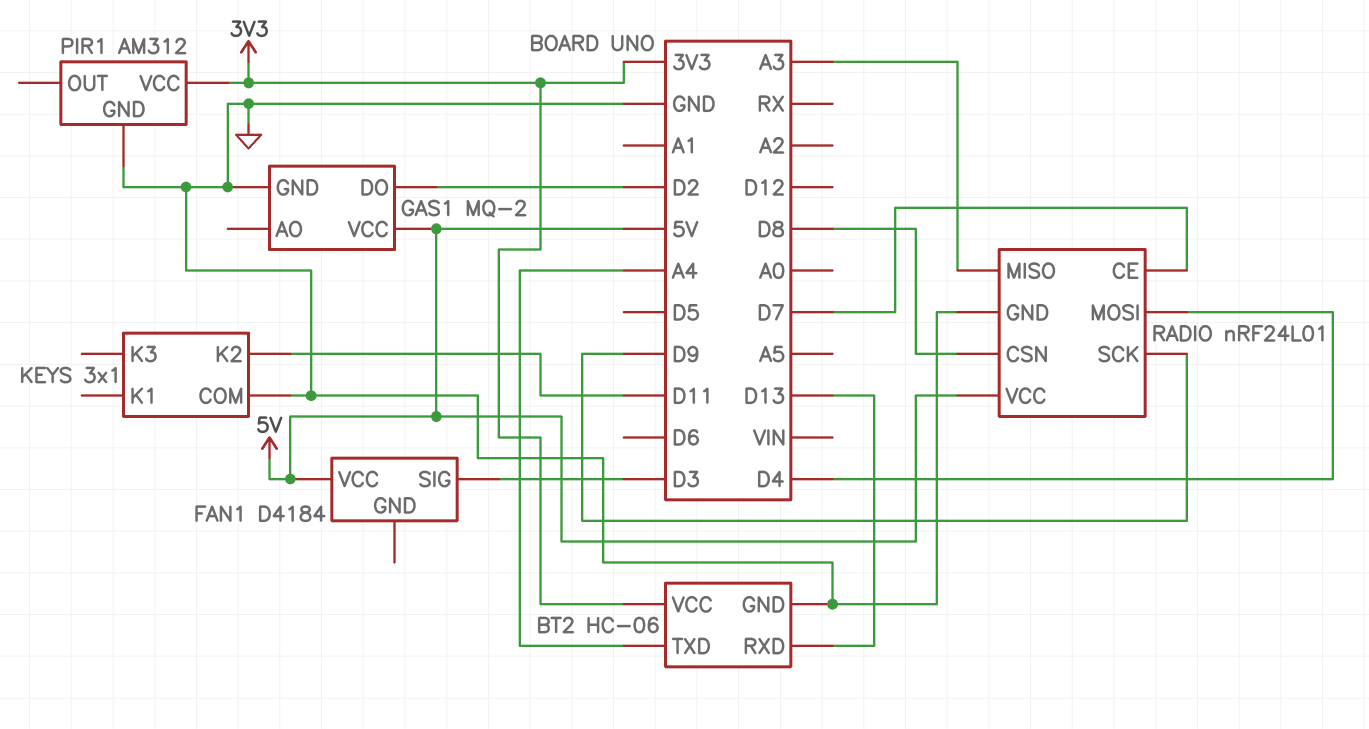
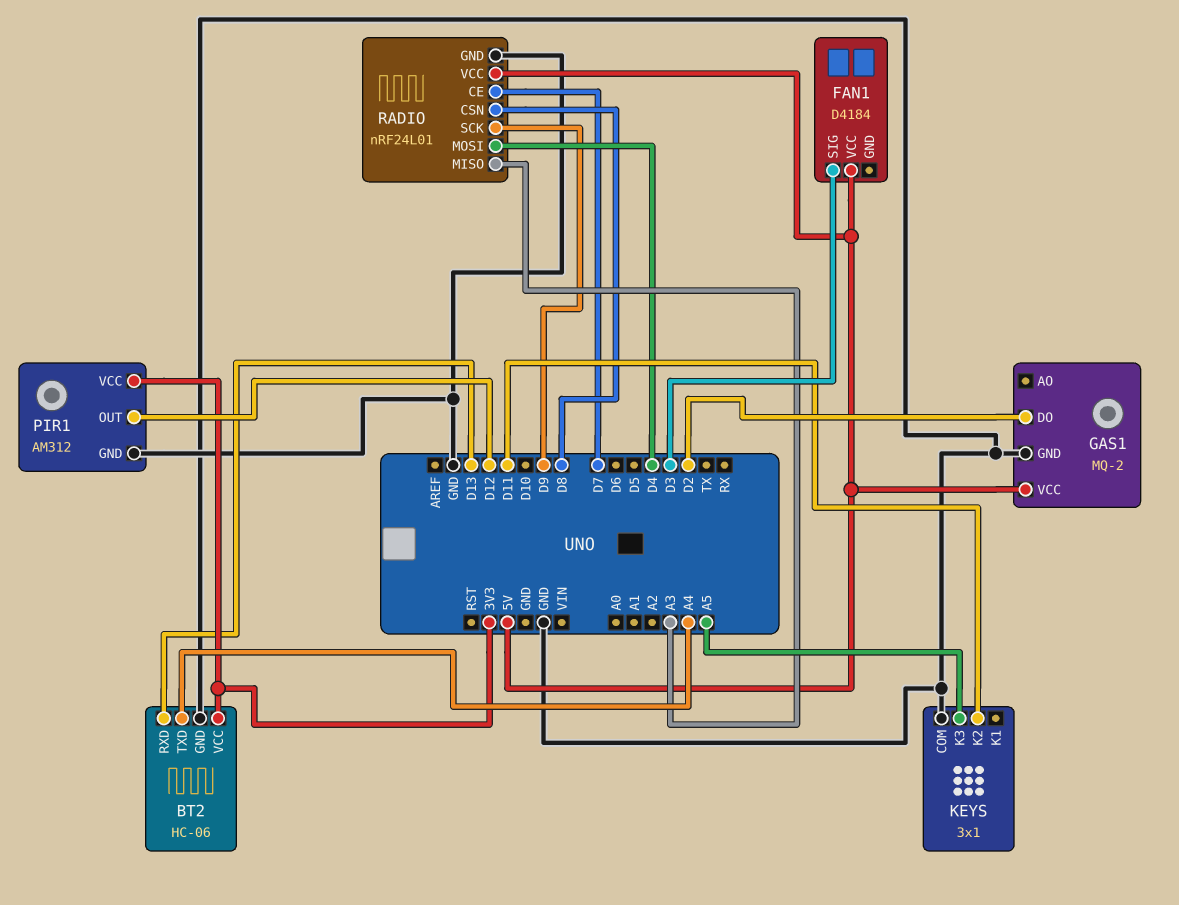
KEYS pin K3: none -> A5
PIR1 pin OUT: none -> D12

